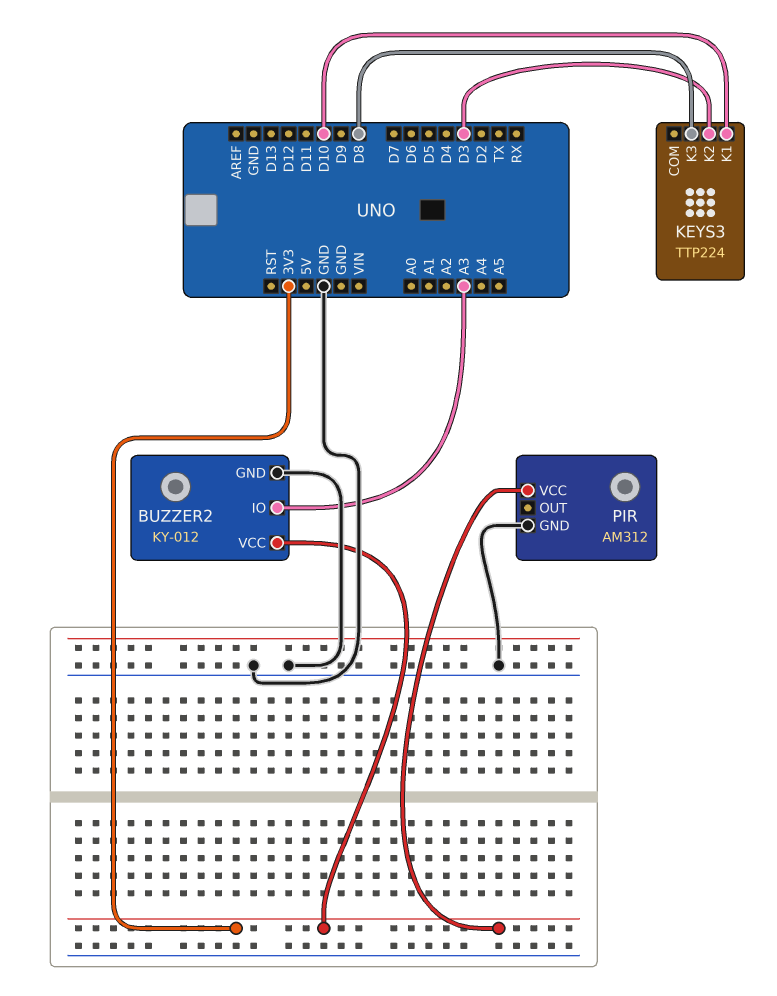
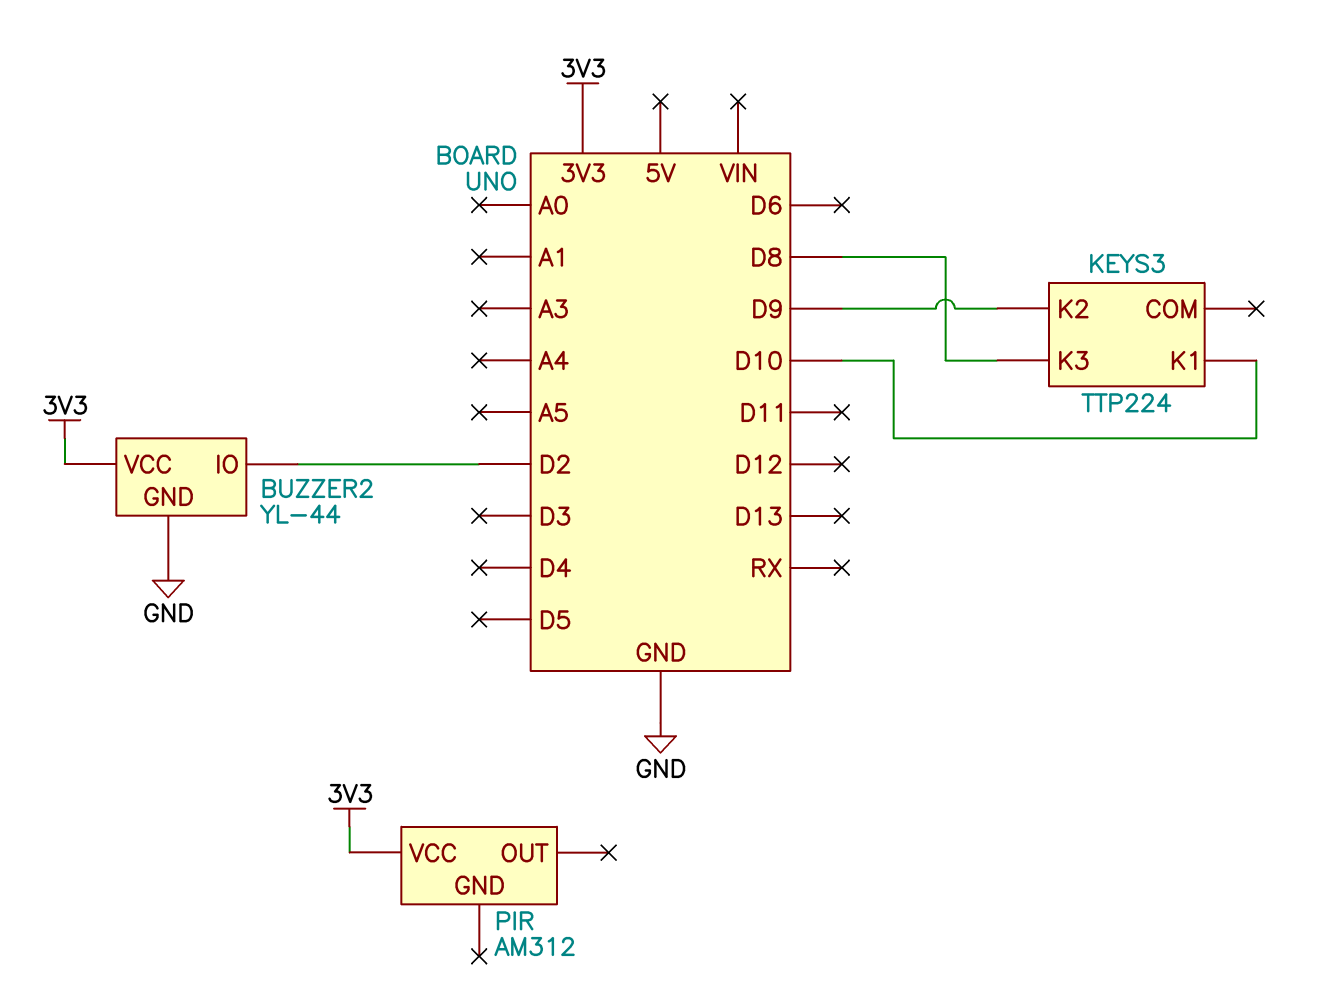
BUZZER2: KY-012 -> YL-44
BUZZER2 pin IO: A3 -> D2
KEYS3 pin K2: D3 -> D9
PIR pin GND: GND -> none

